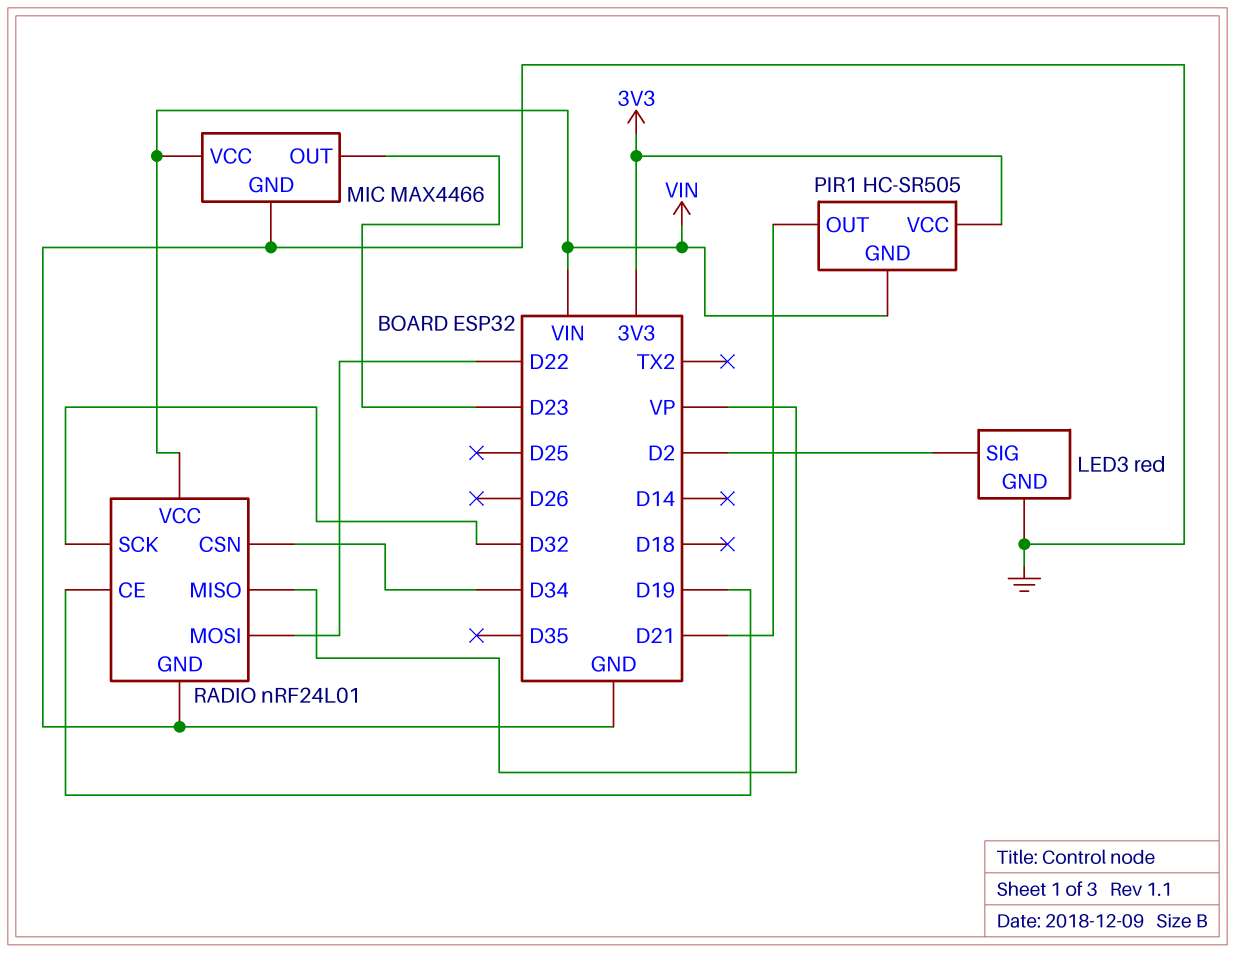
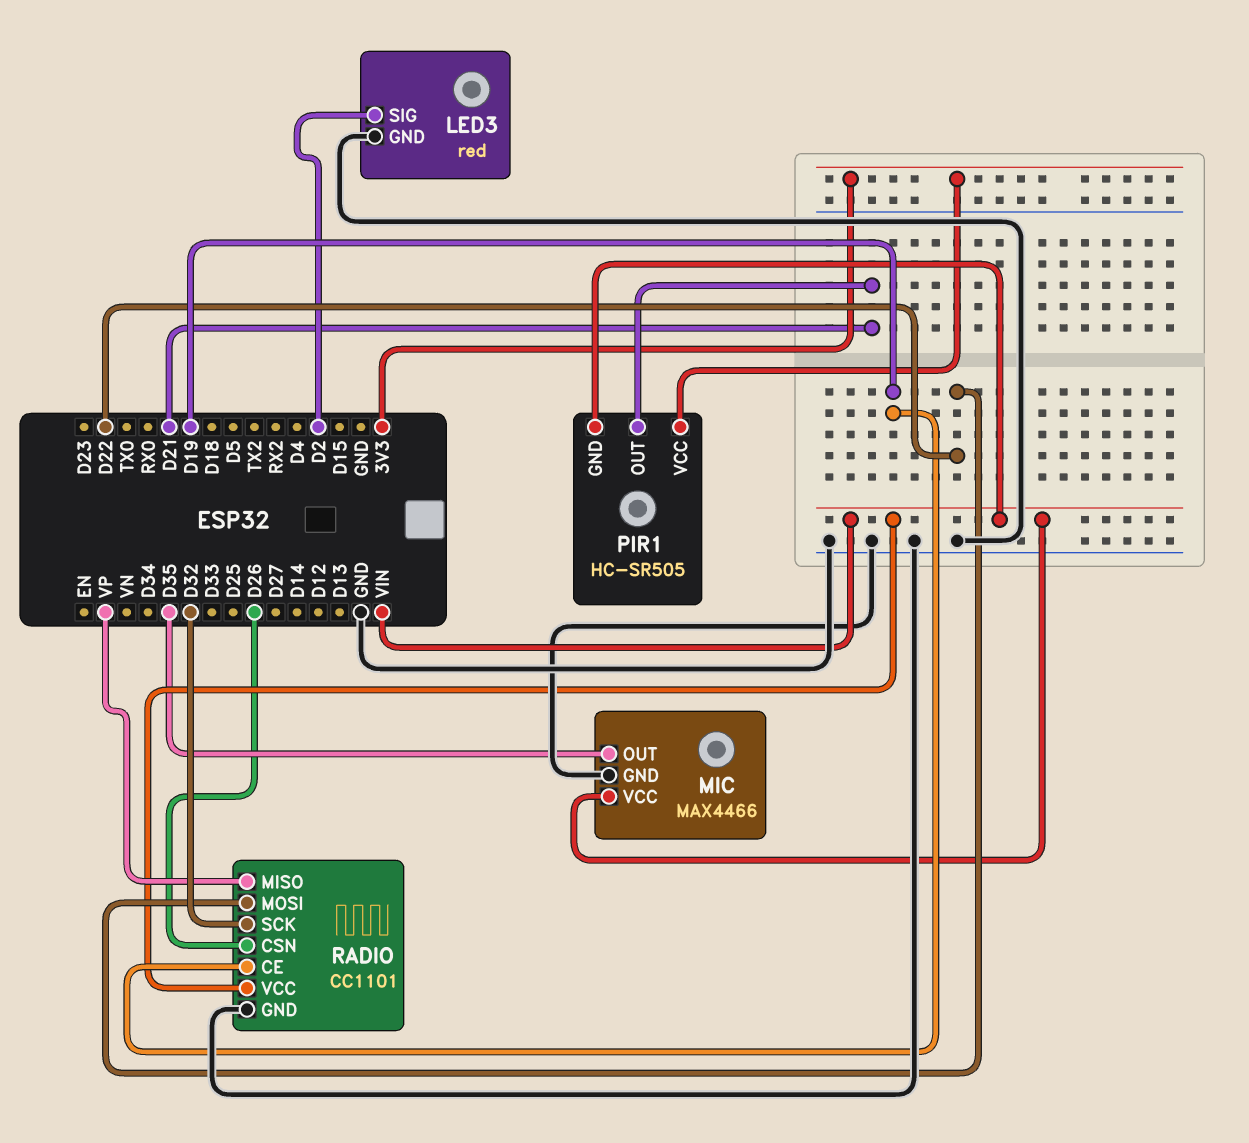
MIC pin OUT: D23 -> D35
RADIO: nRF24L01 -> CC1101
RADIO pin CSN: D34 -> D26

